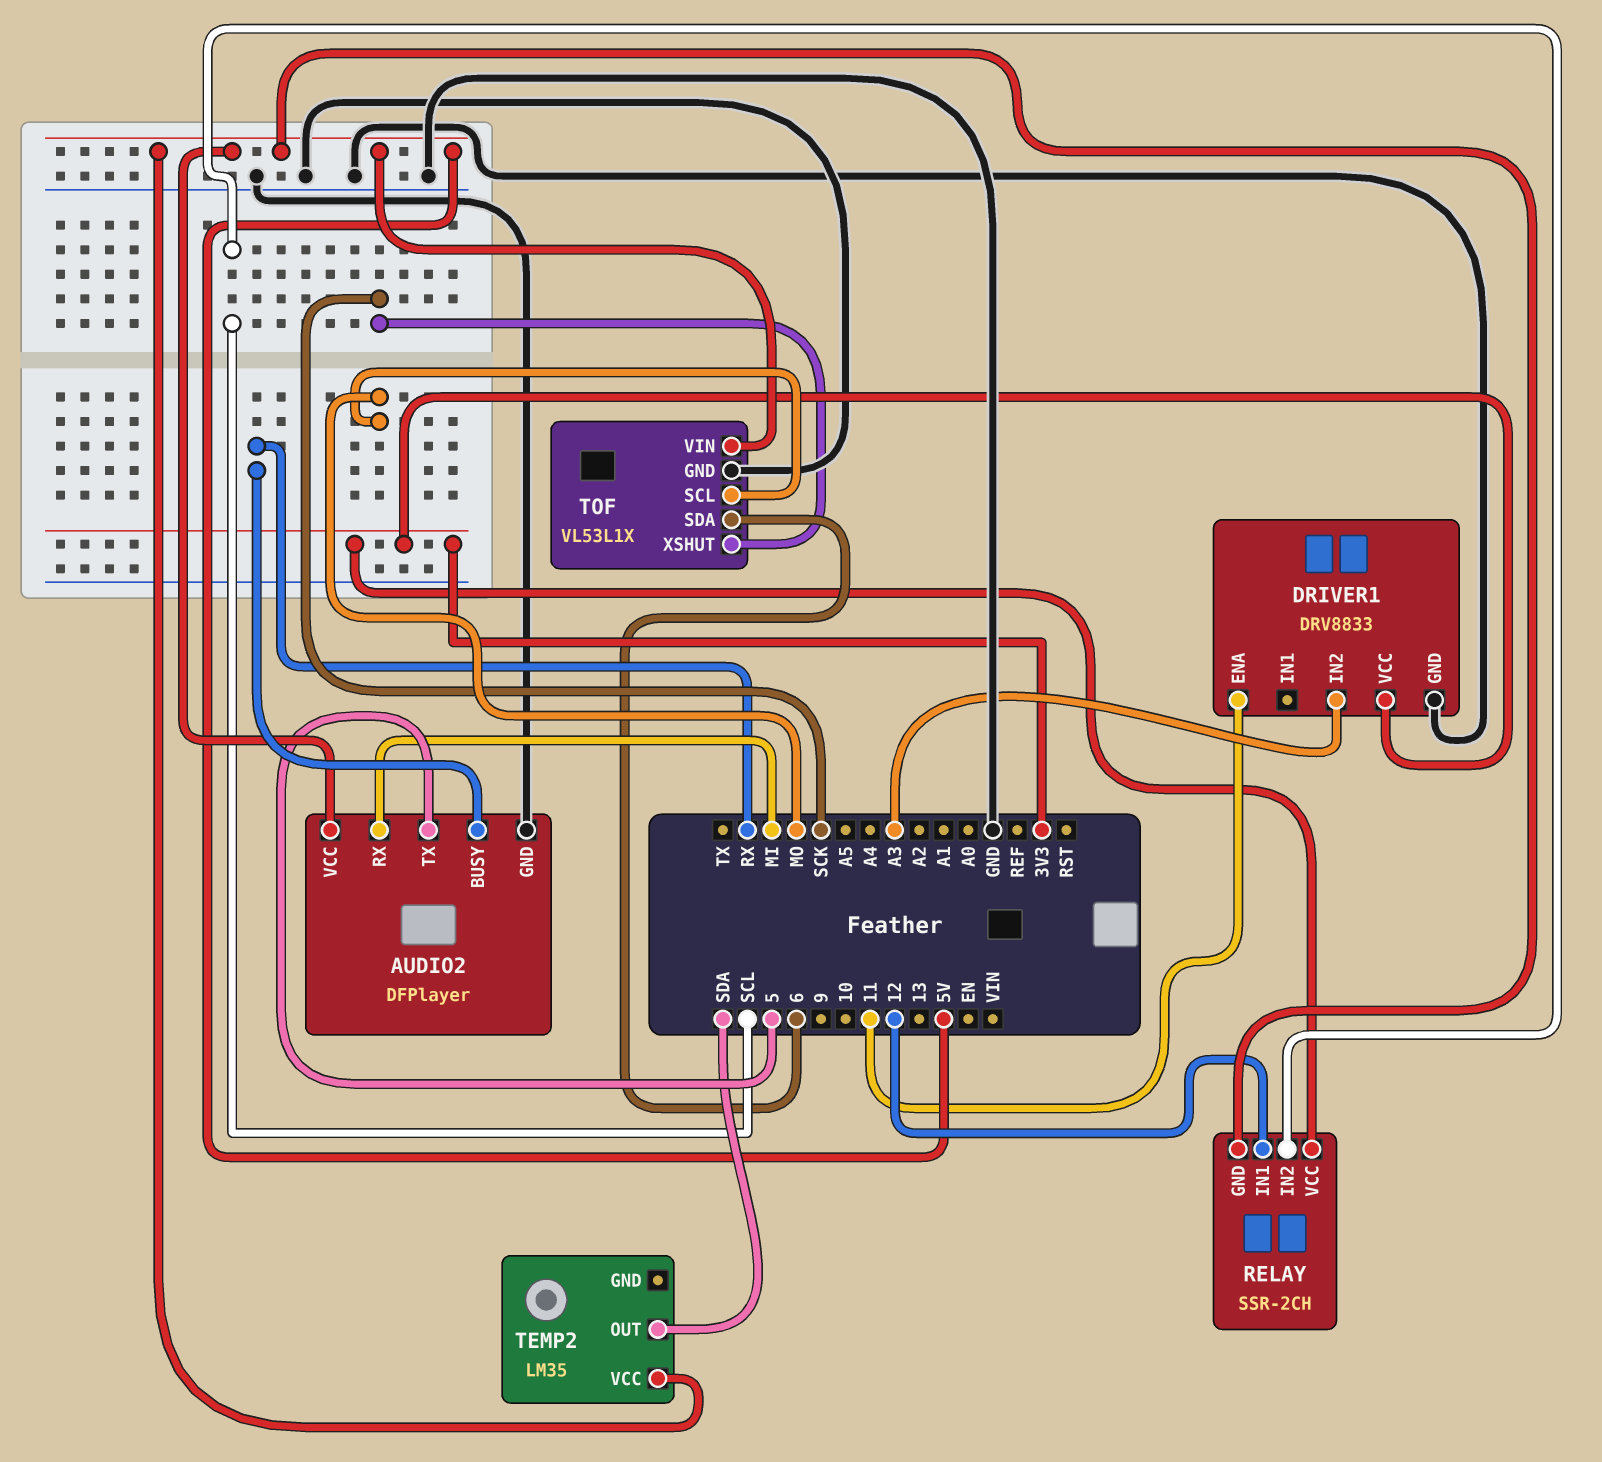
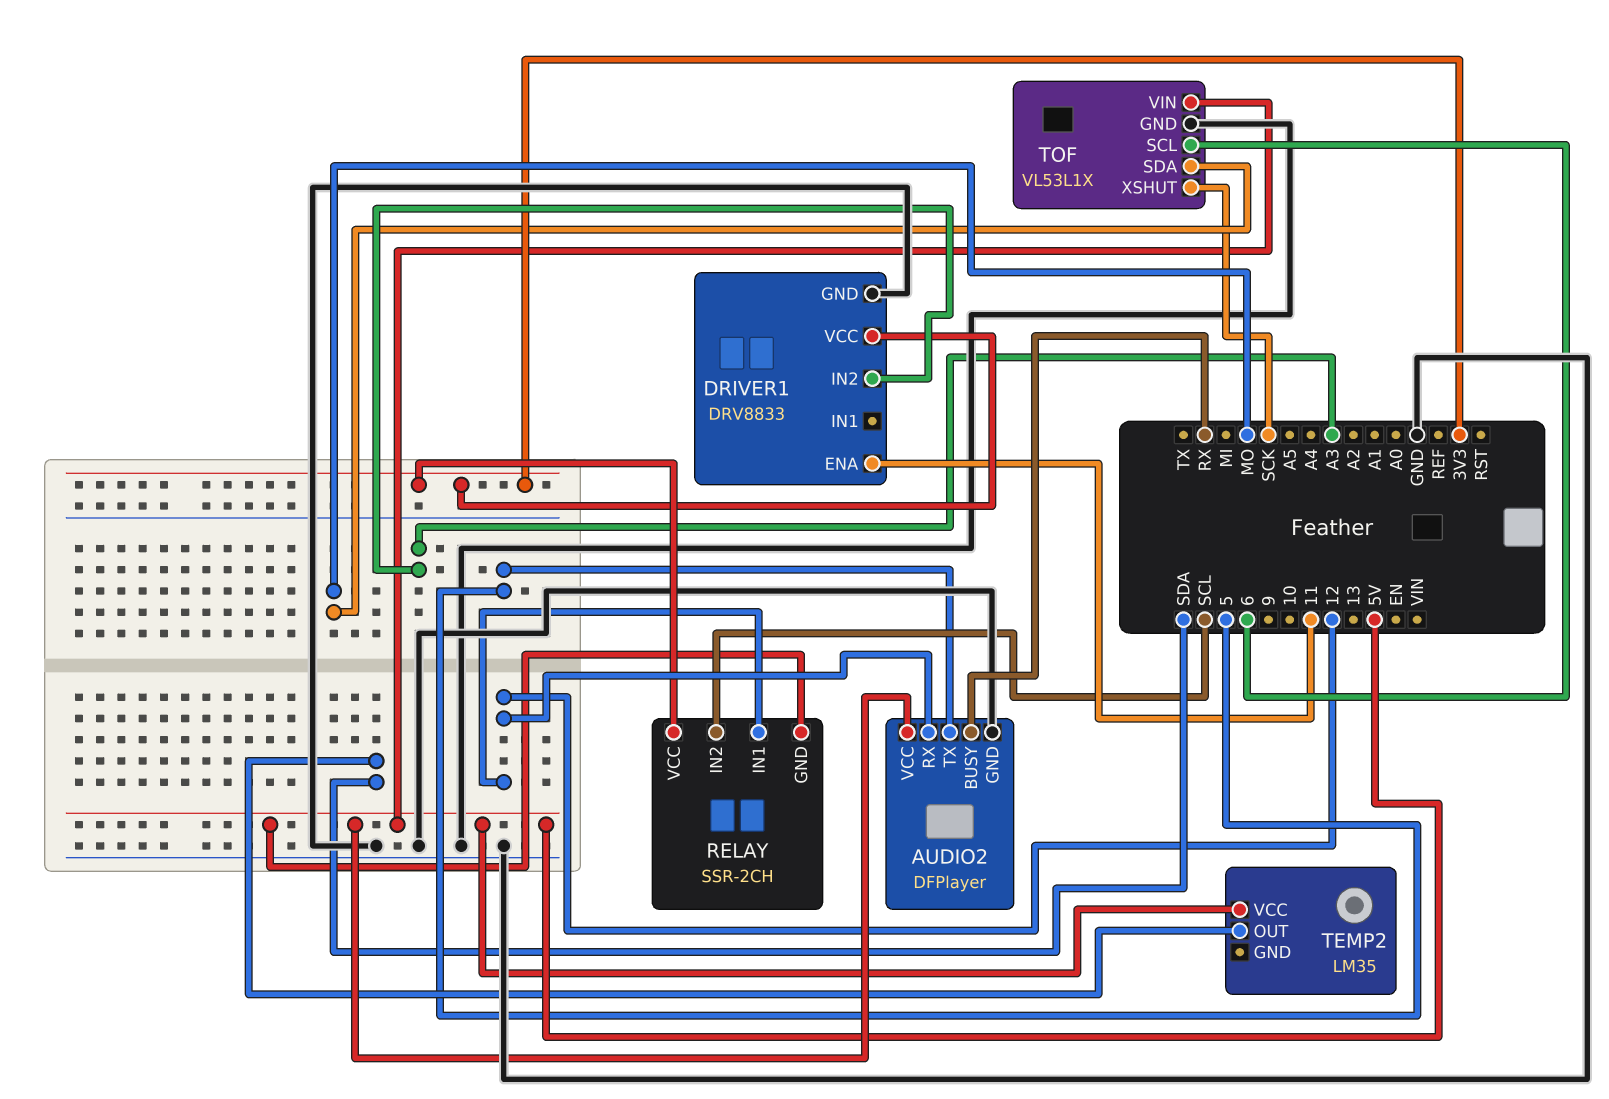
AUDIO2 pin RX: MI -> 12
TOF pin SCL: MO -> 6
TOF pin SDA: 6 -> MO

